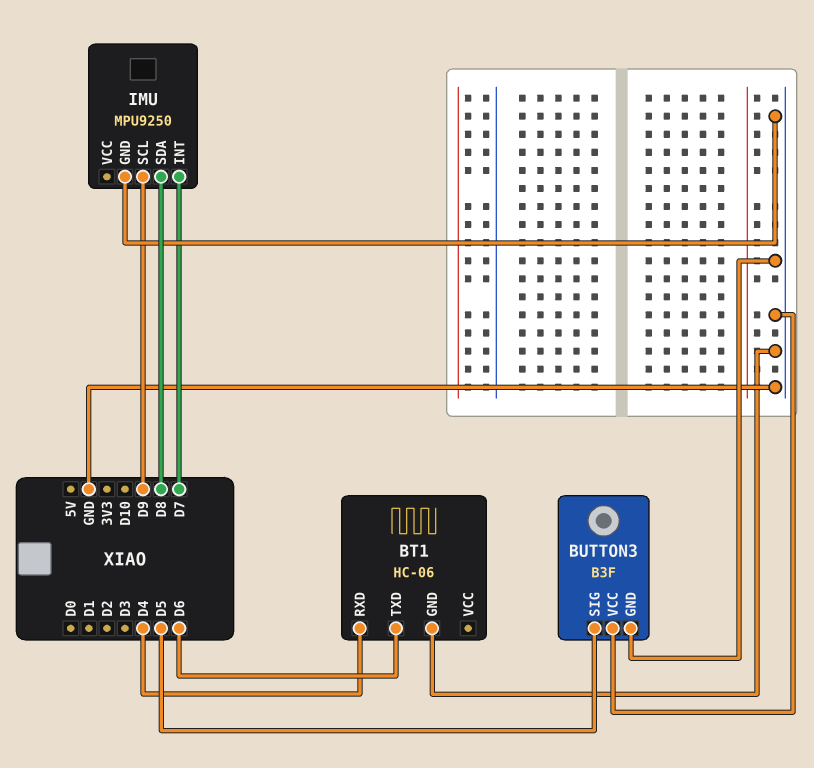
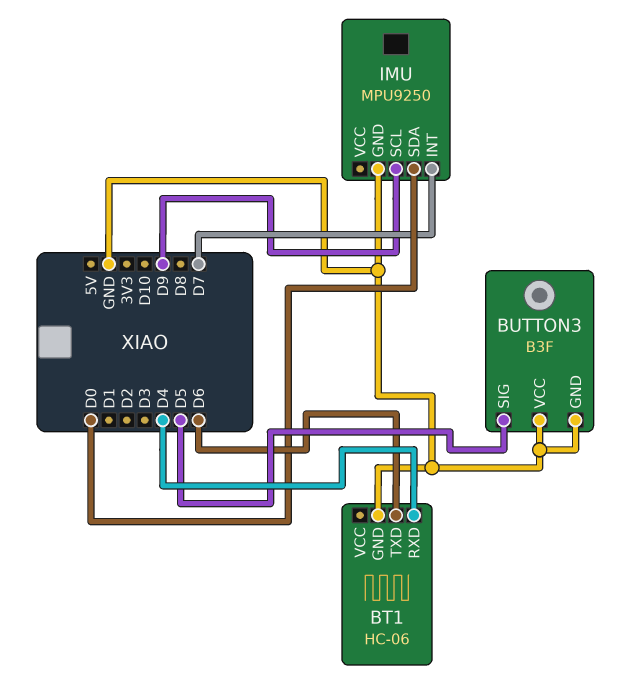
IMU pin SDA: D8 -> D0

